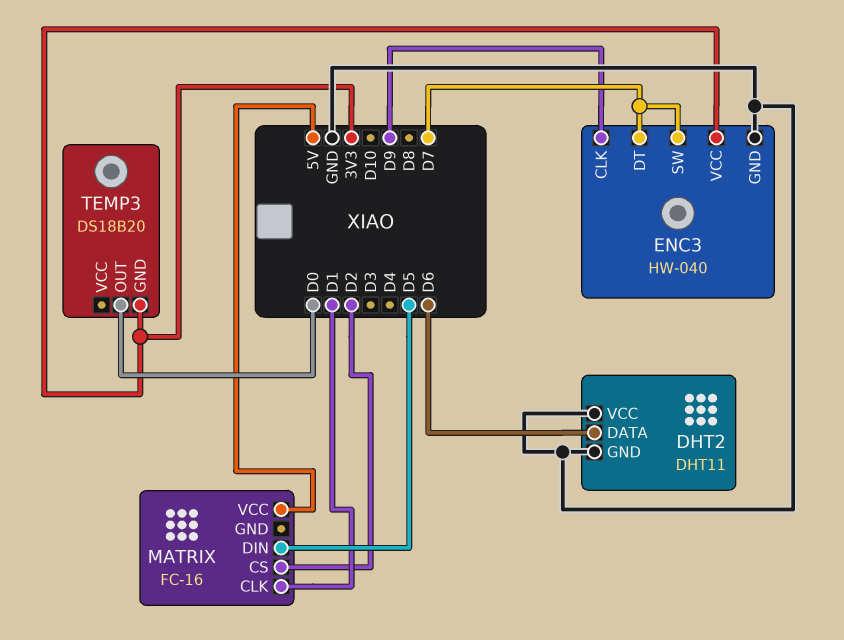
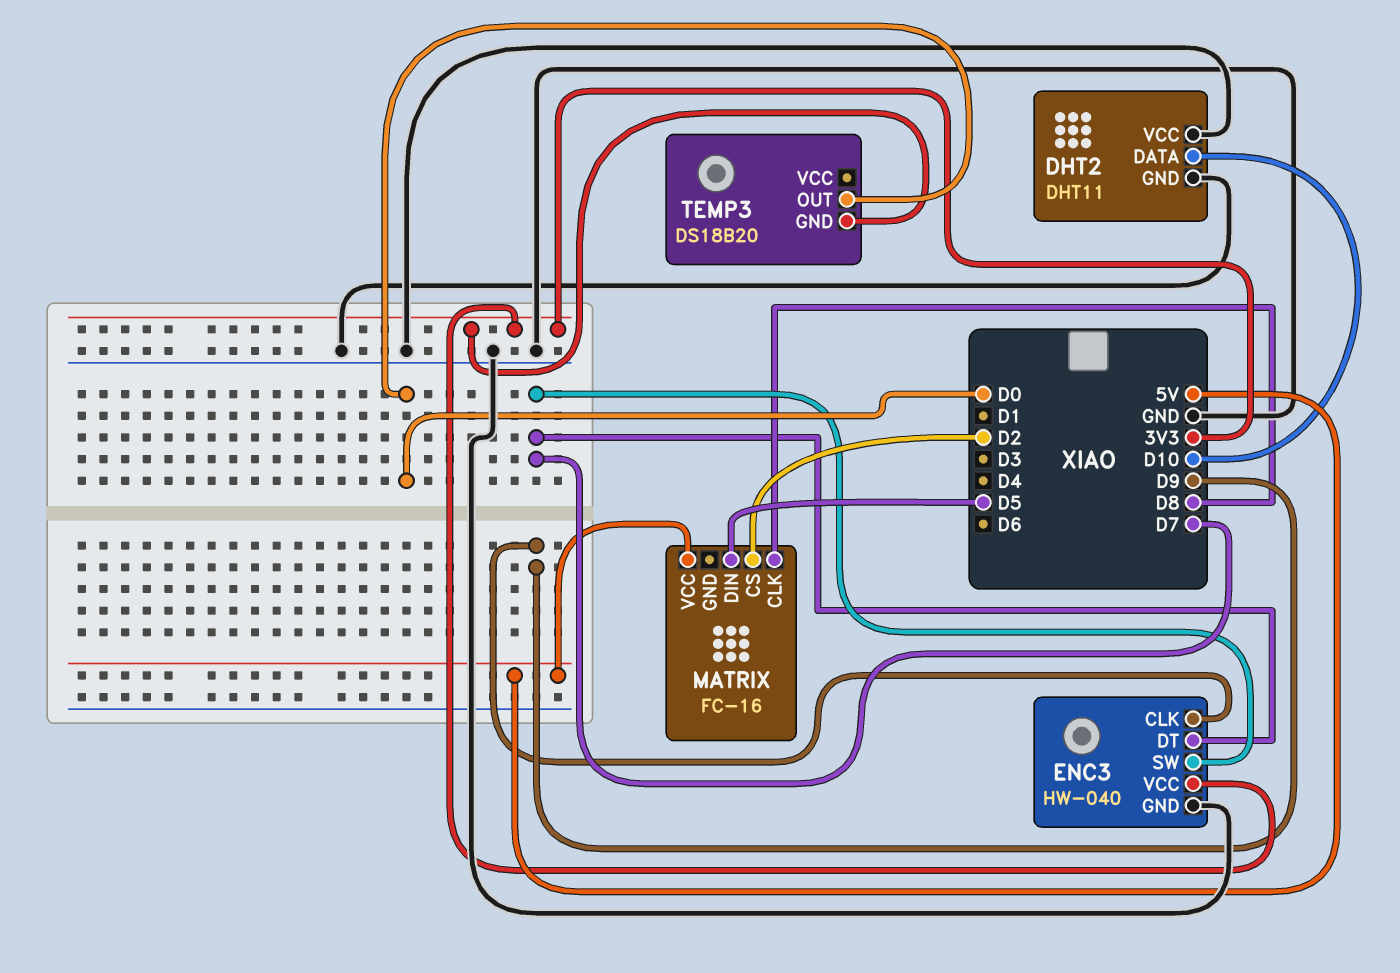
DHT2 pin DATA: D6 -> D10
MATRIX pin CLK: D1 -> D8

